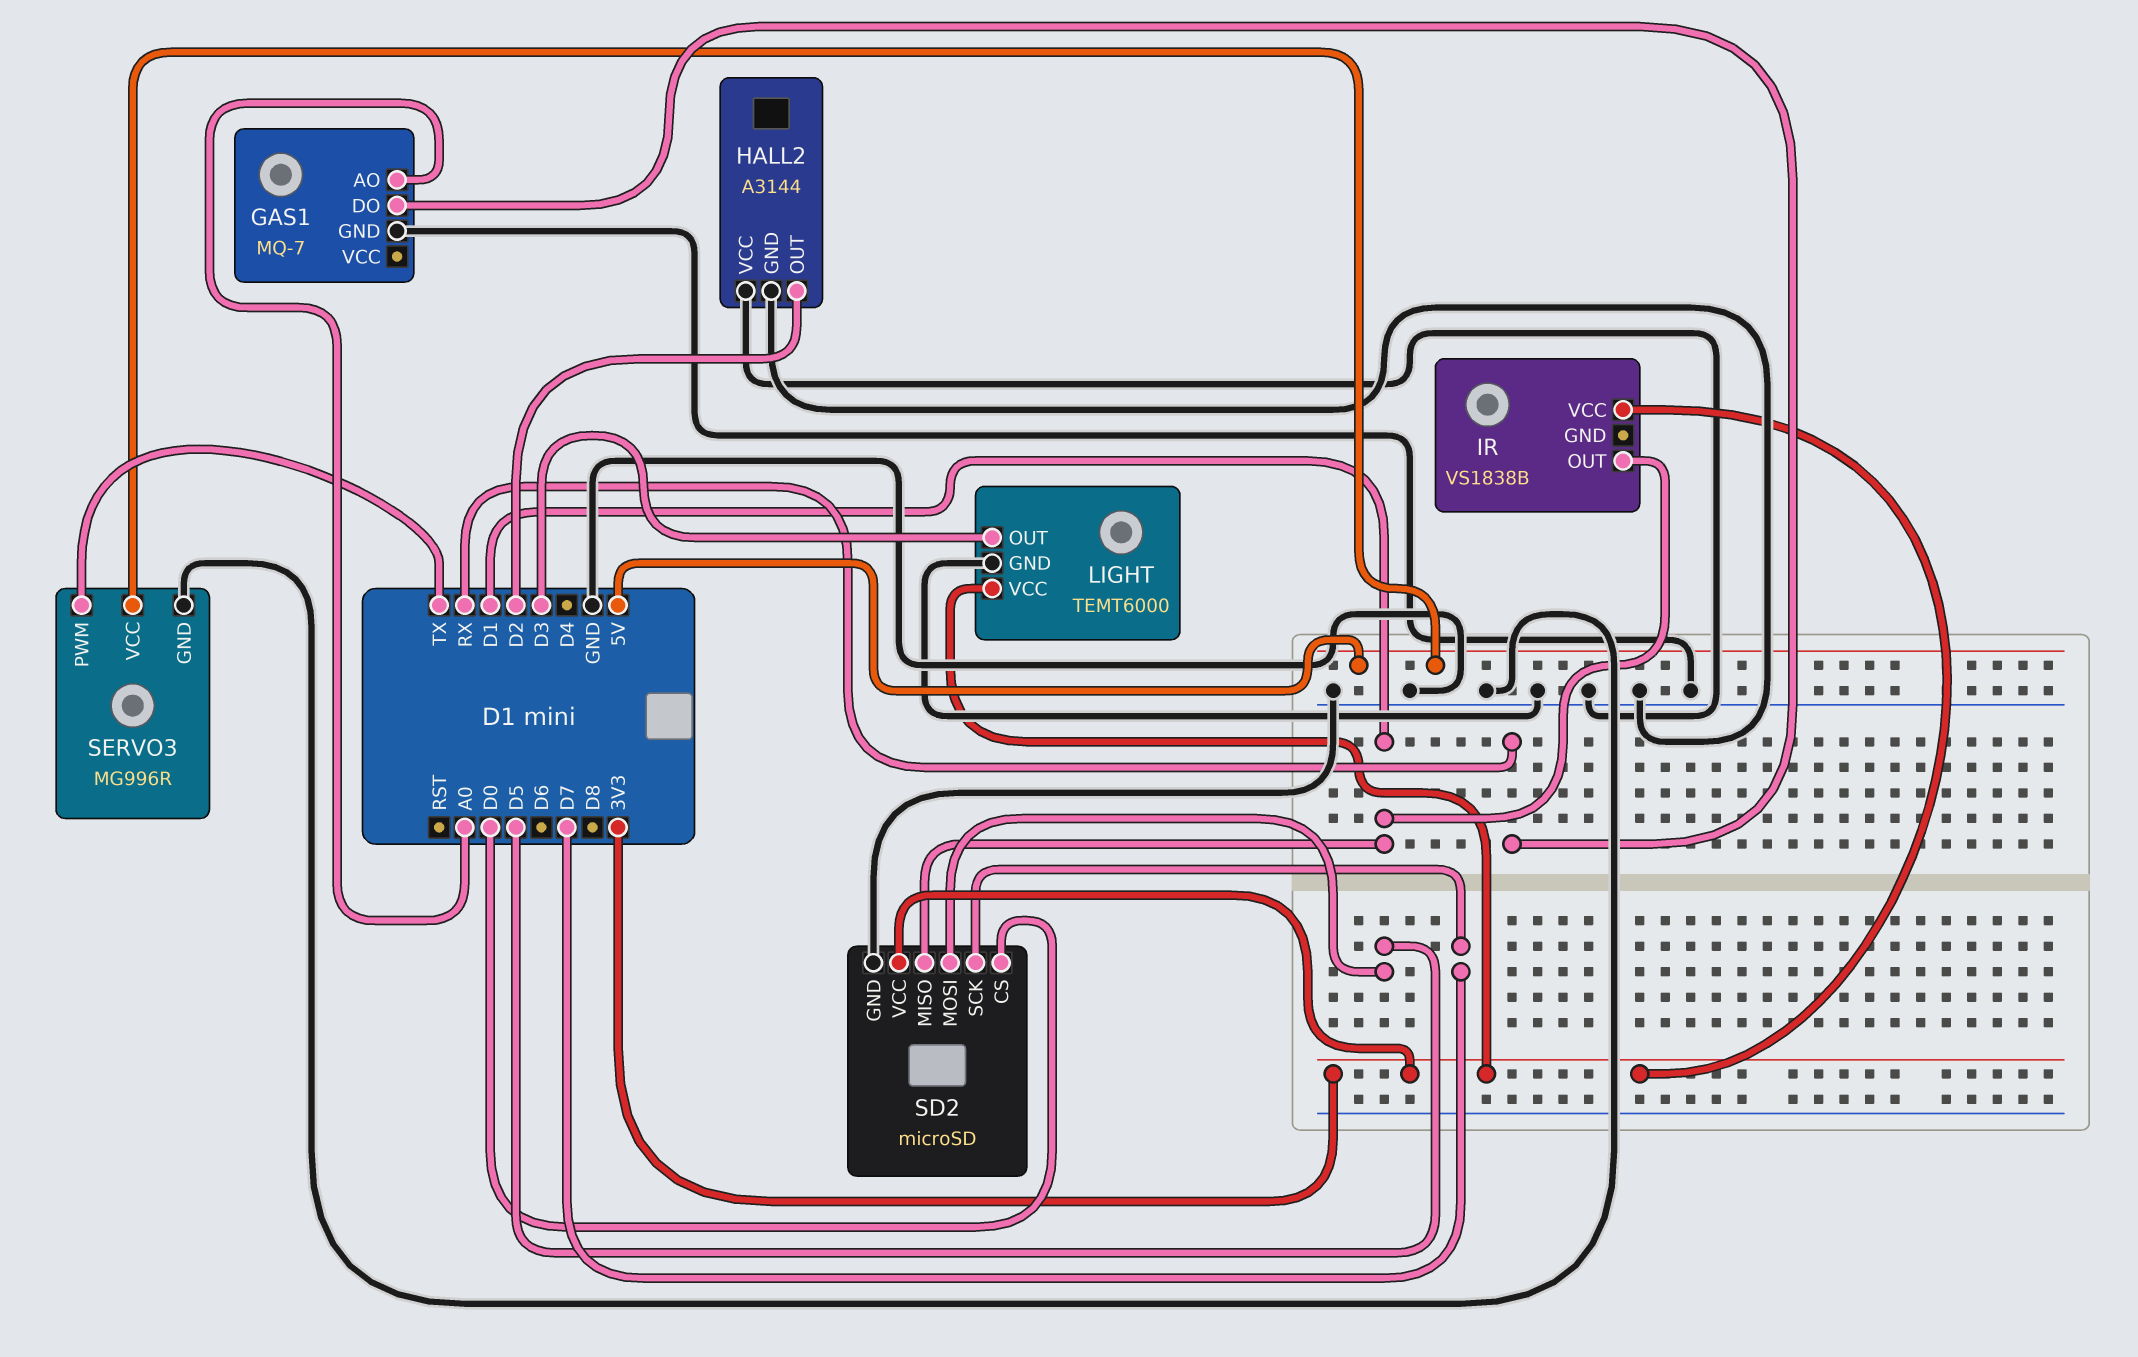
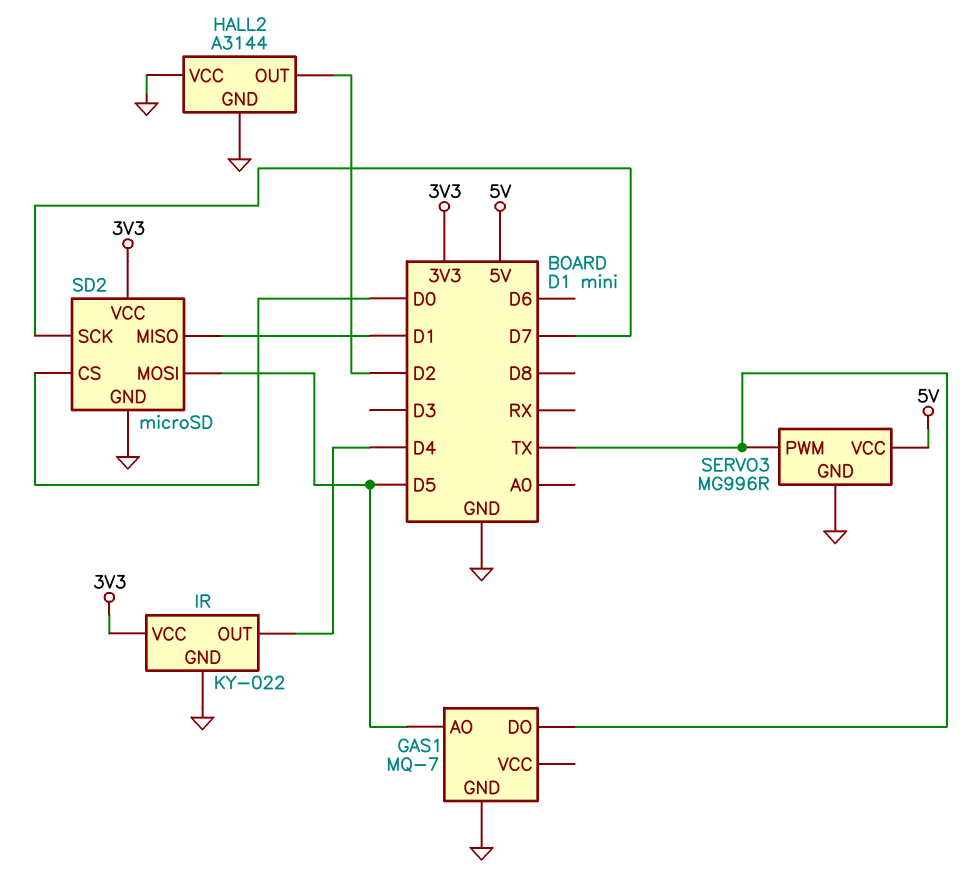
GAS1 pin AO: A0 -> D5
GAS1 pin DO: RX -> TX
IR: VS1838B -> KY-022
IR pin GND: none -> GND
IR pin OUT: D1 -> D4
LIGHT: TEMT6000 -> none
LIGHT pin GND: GND -> none
LIGHT pin OUT: D3 -> none
LIGHT pin VCC: 3V3 -> none

